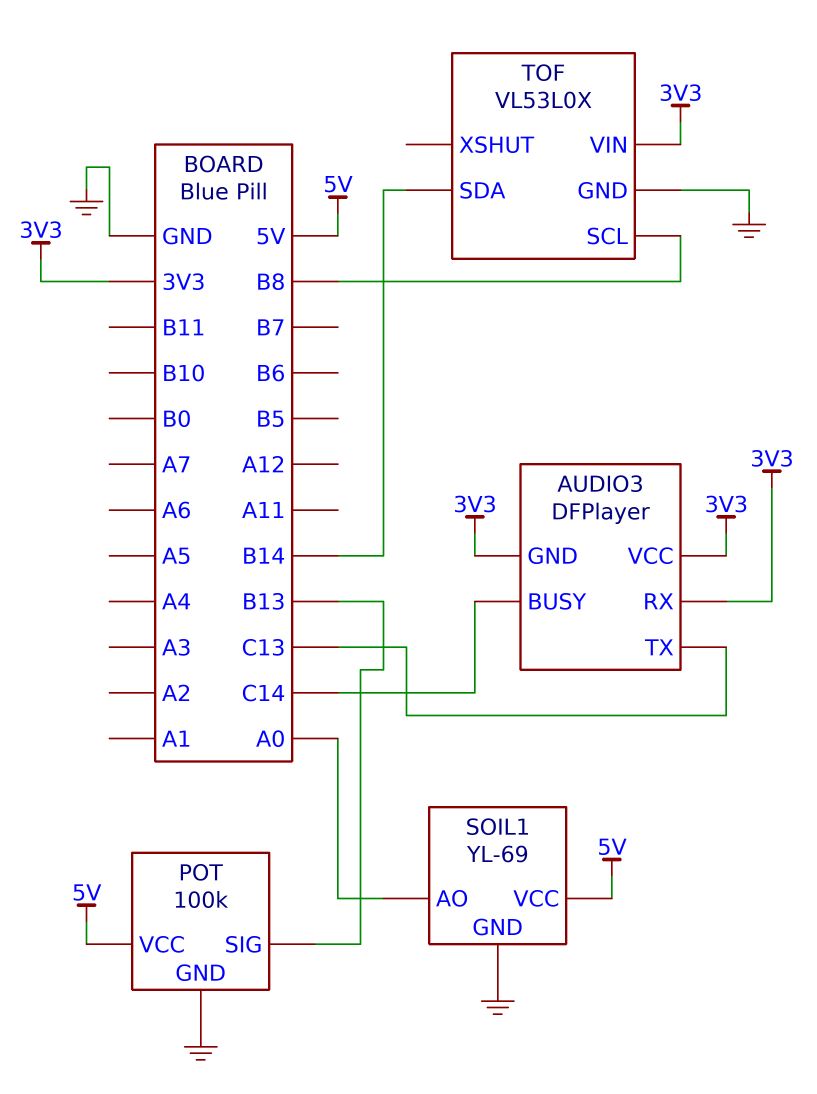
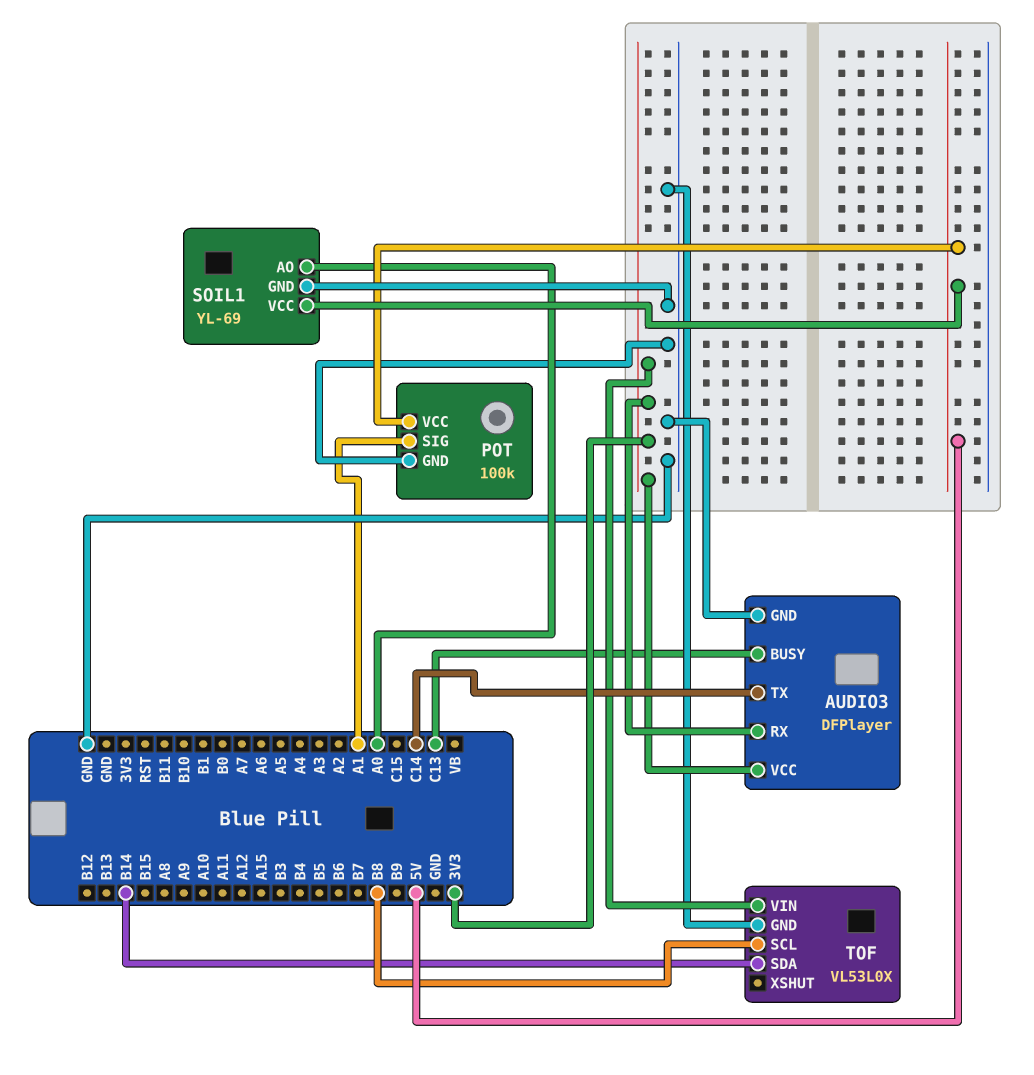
AUDIO3 pin BUSY: C14 -> C13
AUDIO3 pin GND: 3V3 -> GND
AUDIO3 pin TX: C13 -> C14
POT pin SIG: B13 -> A1

